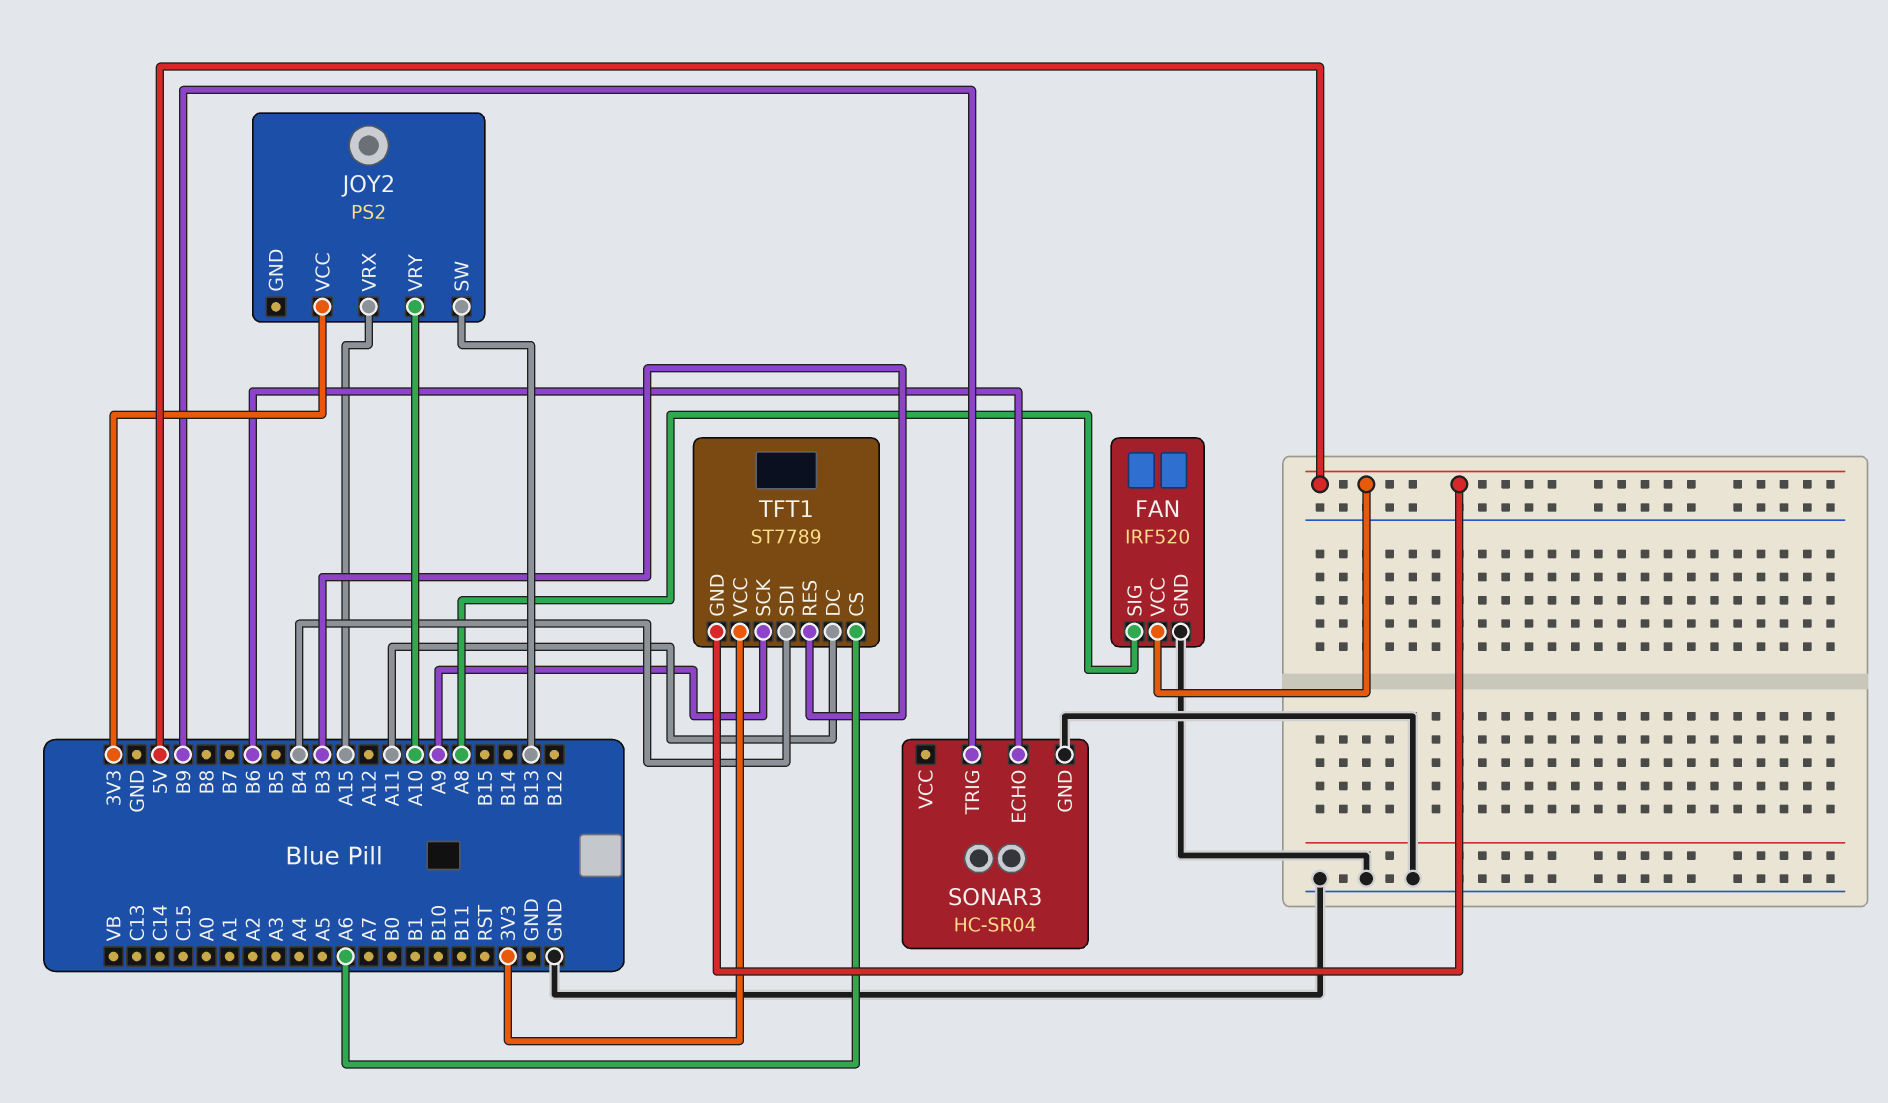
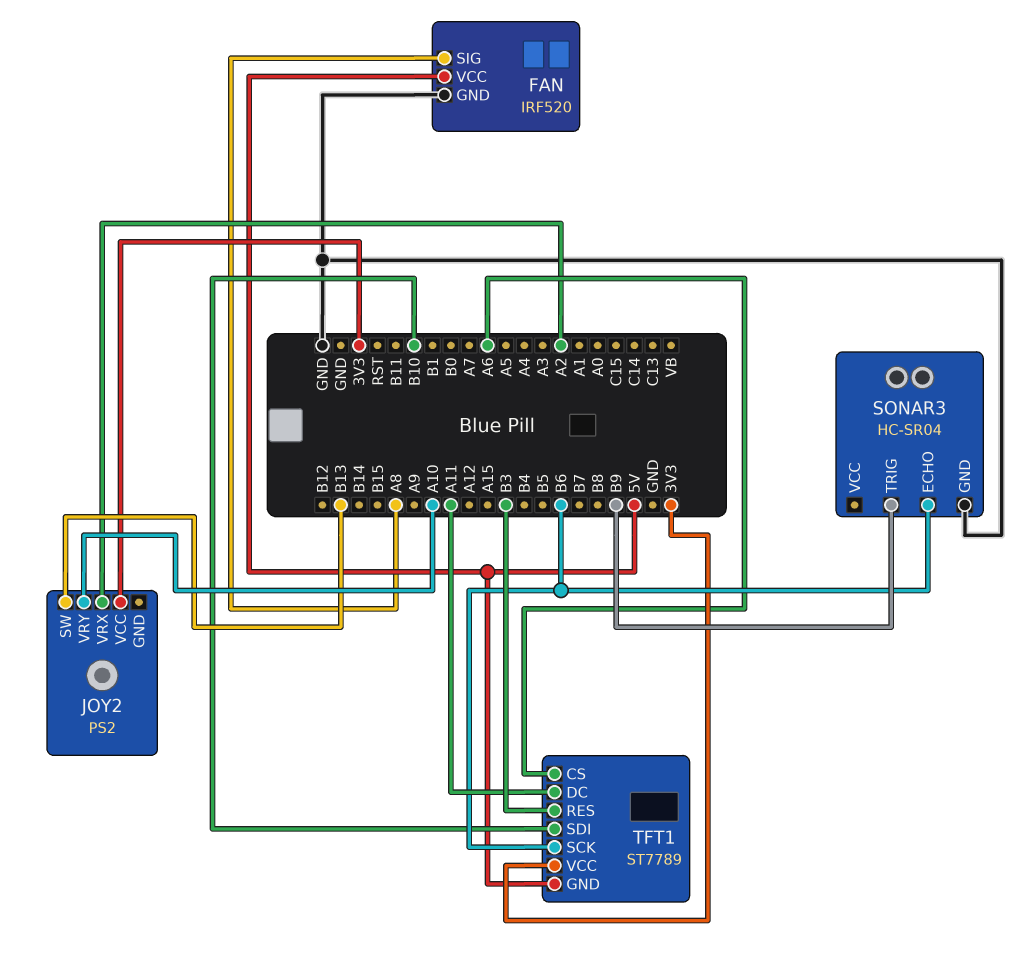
JOY2 pin VRX: A15 -> A2
TFT1 pin SCK: A9 -> B6
TFT1 pin SDI: B4 -> B10

